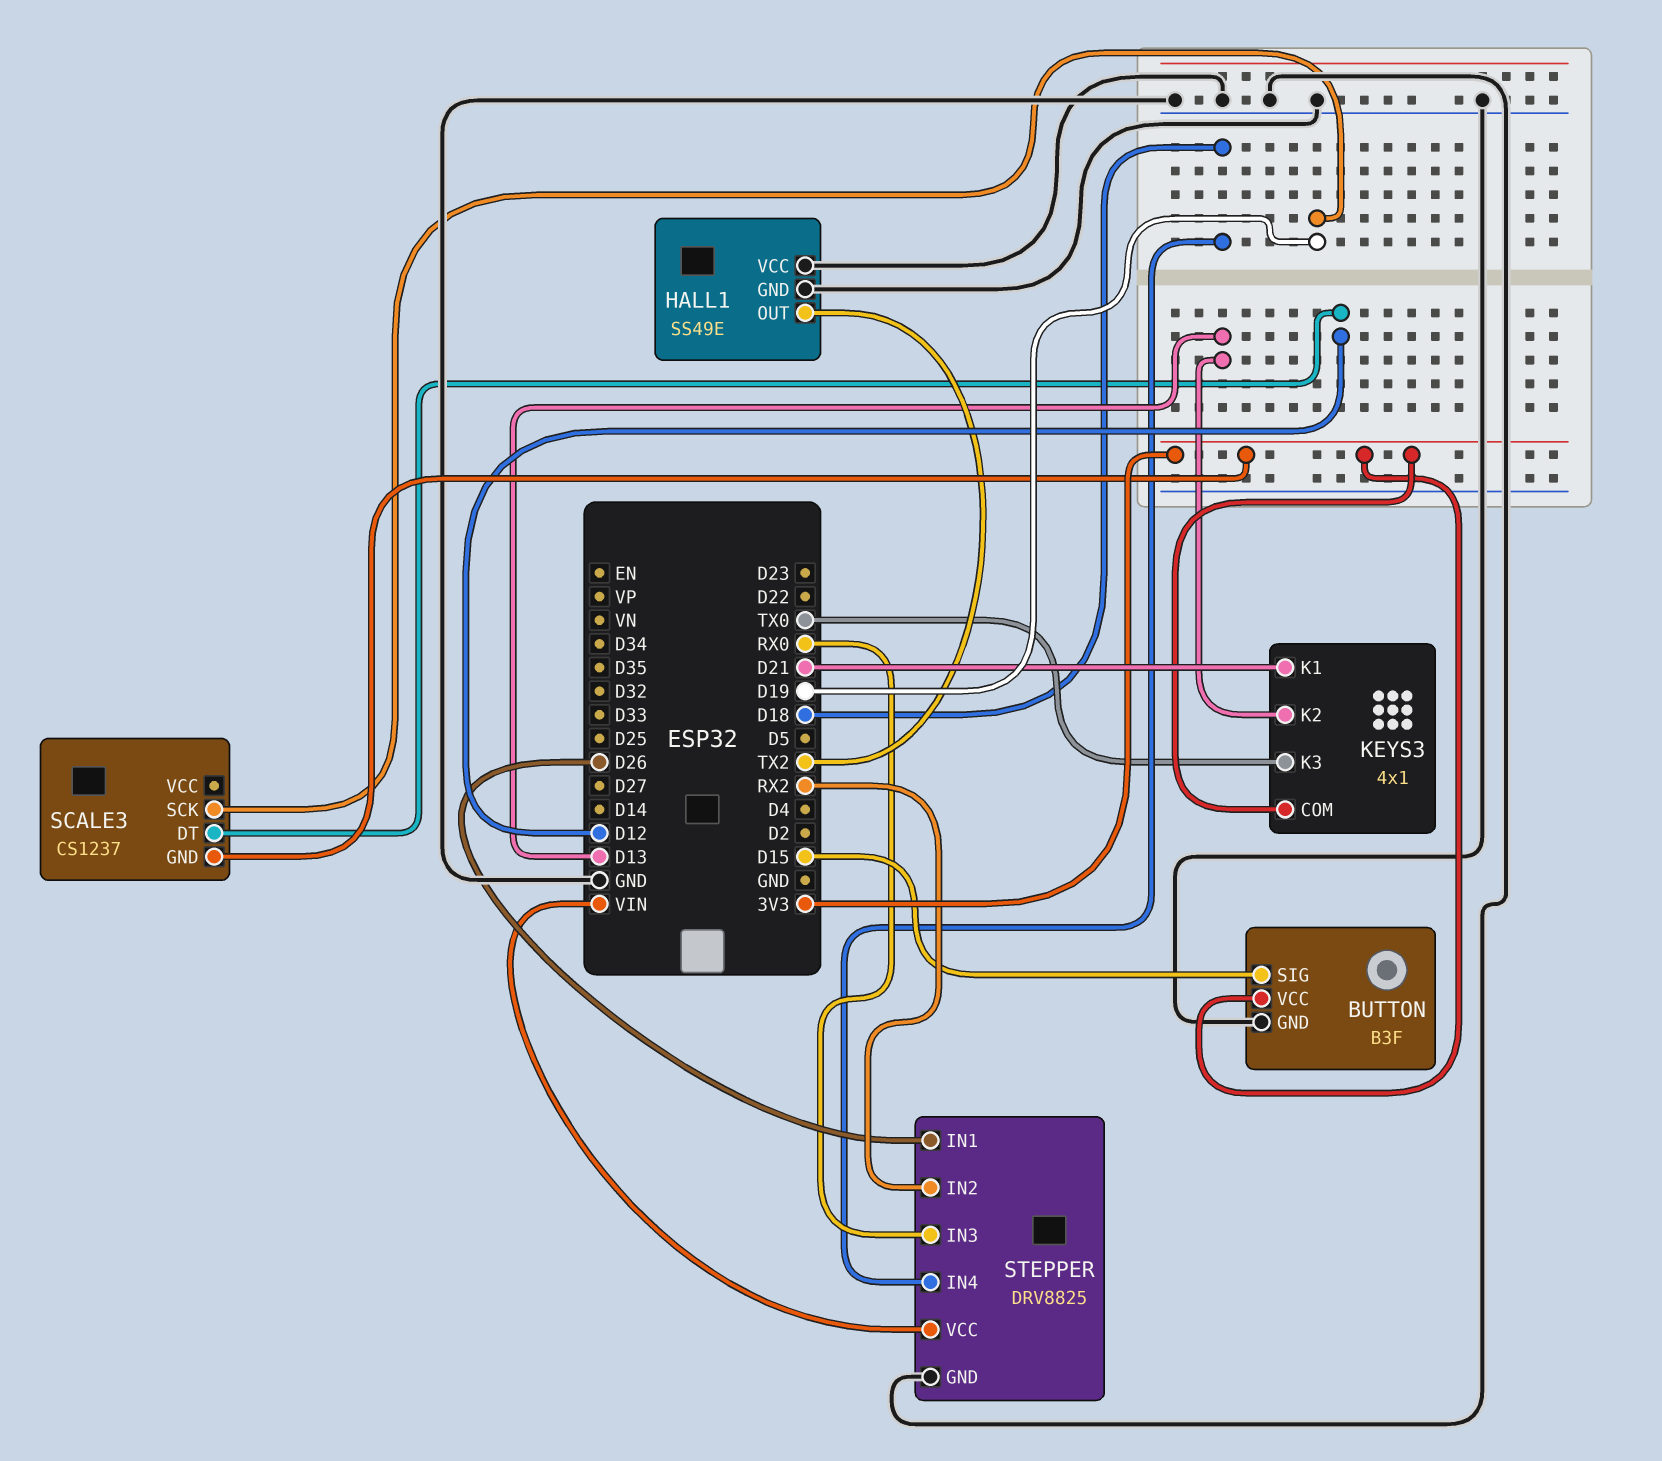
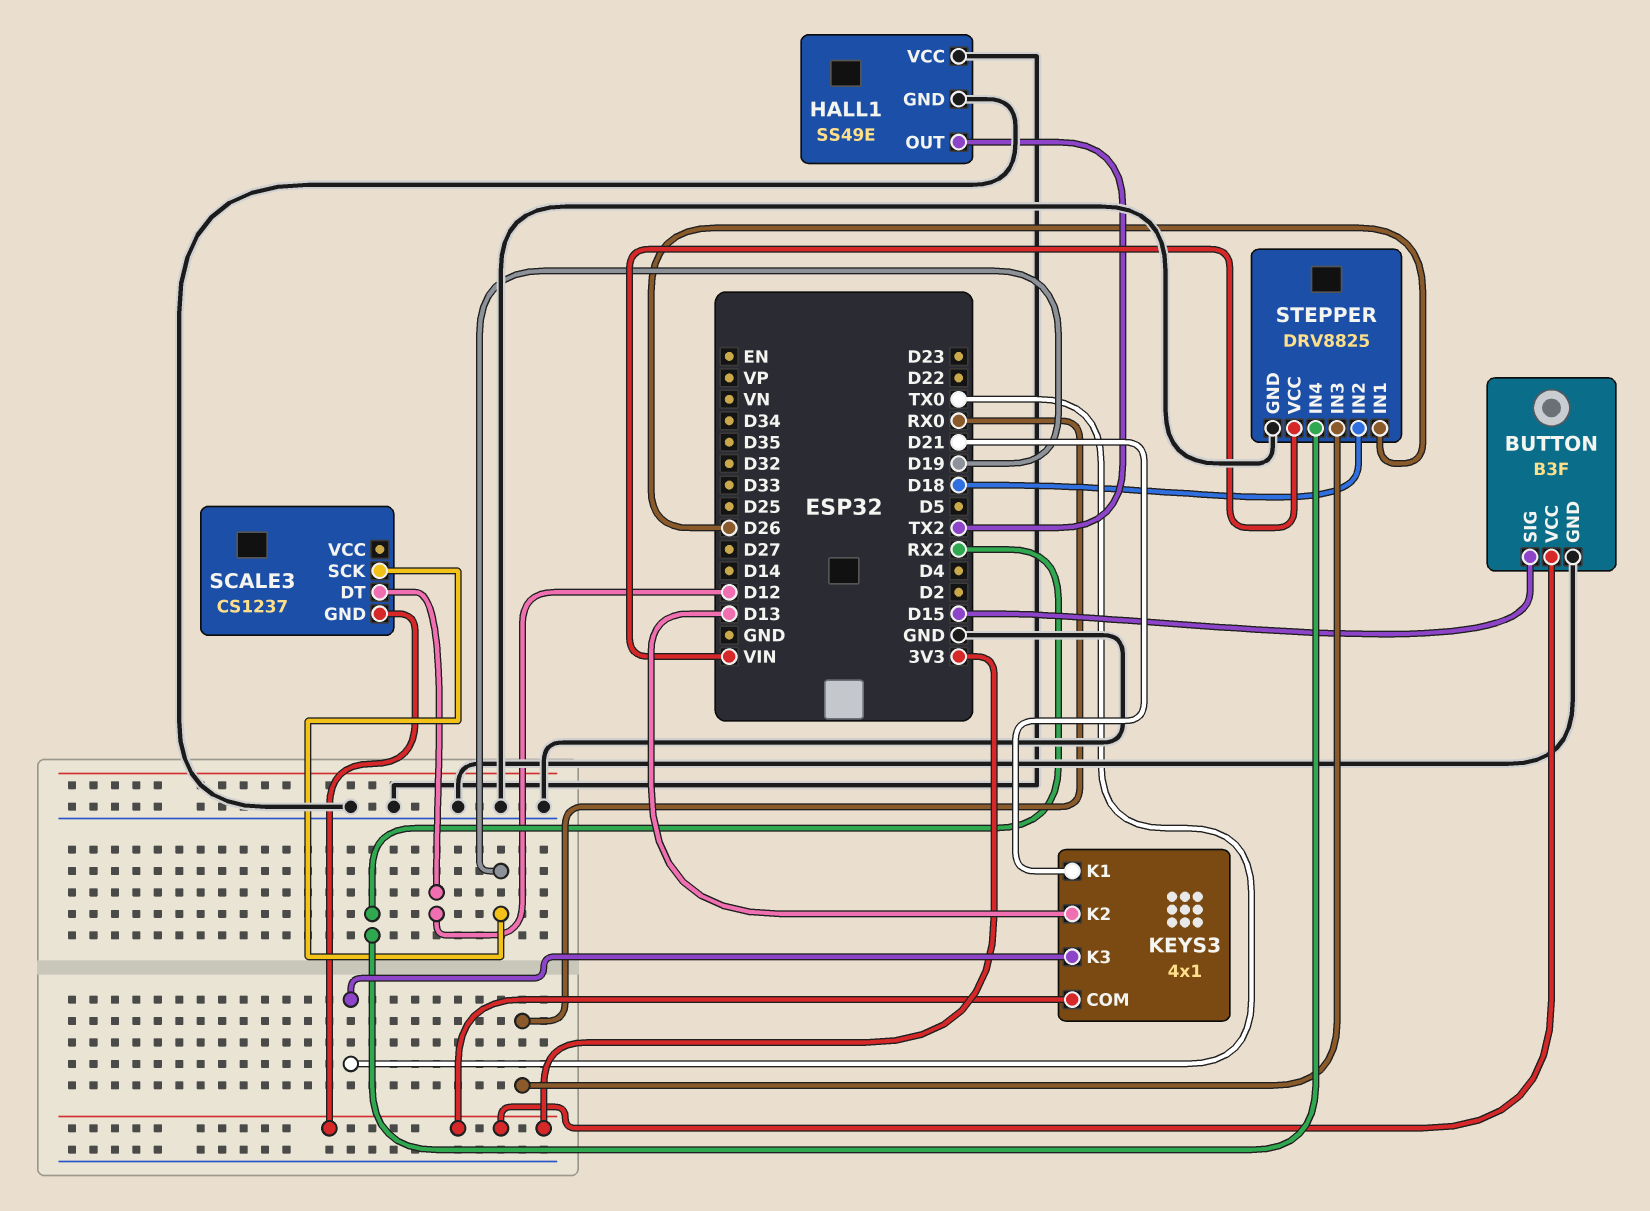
STEPPER pin IN2: RX2 -> D18
STEPPER pin IN4: D18 -> RX2

